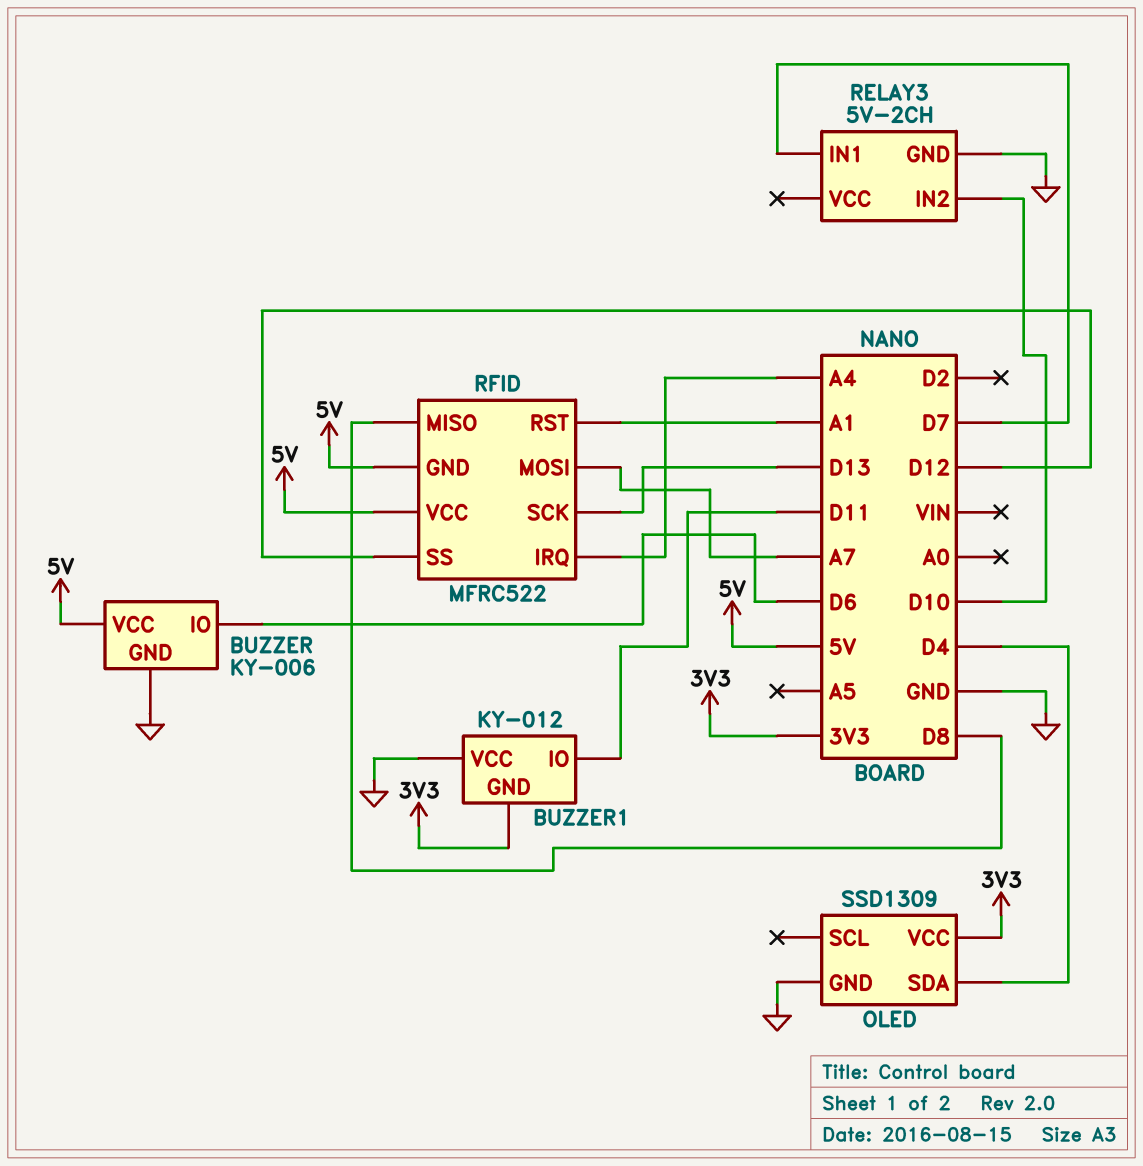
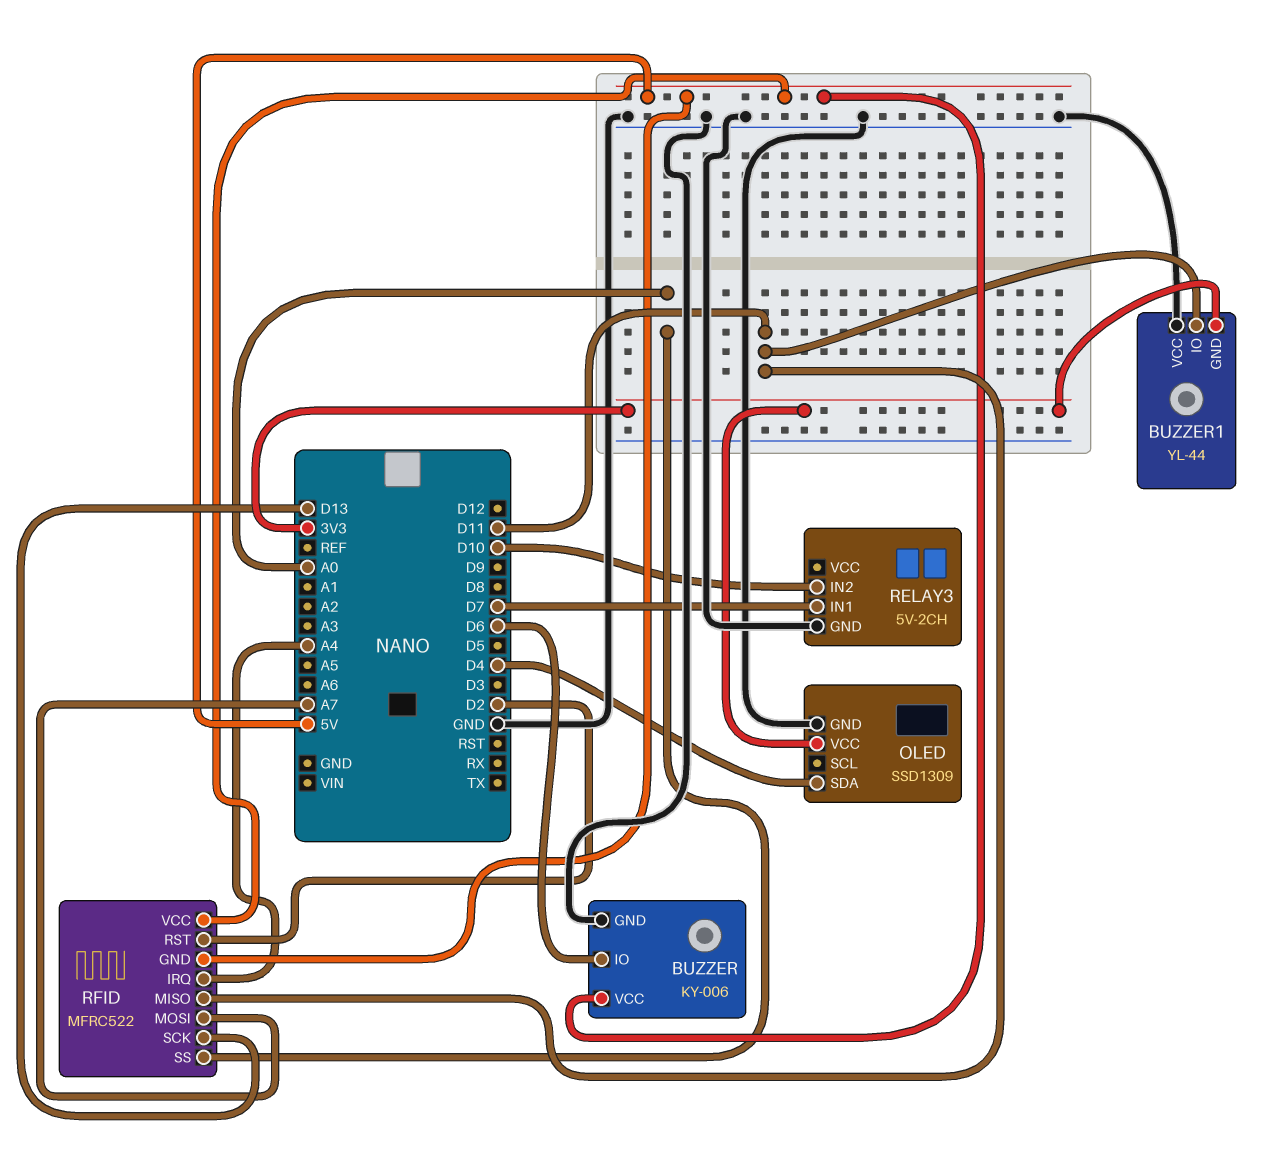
BUZZER1: KY-012 -> YL-44
RFID pin MISO: D8 -> D11
RFID pin RST: A1 -> D2
RFID pin SS: D12 -> A0

